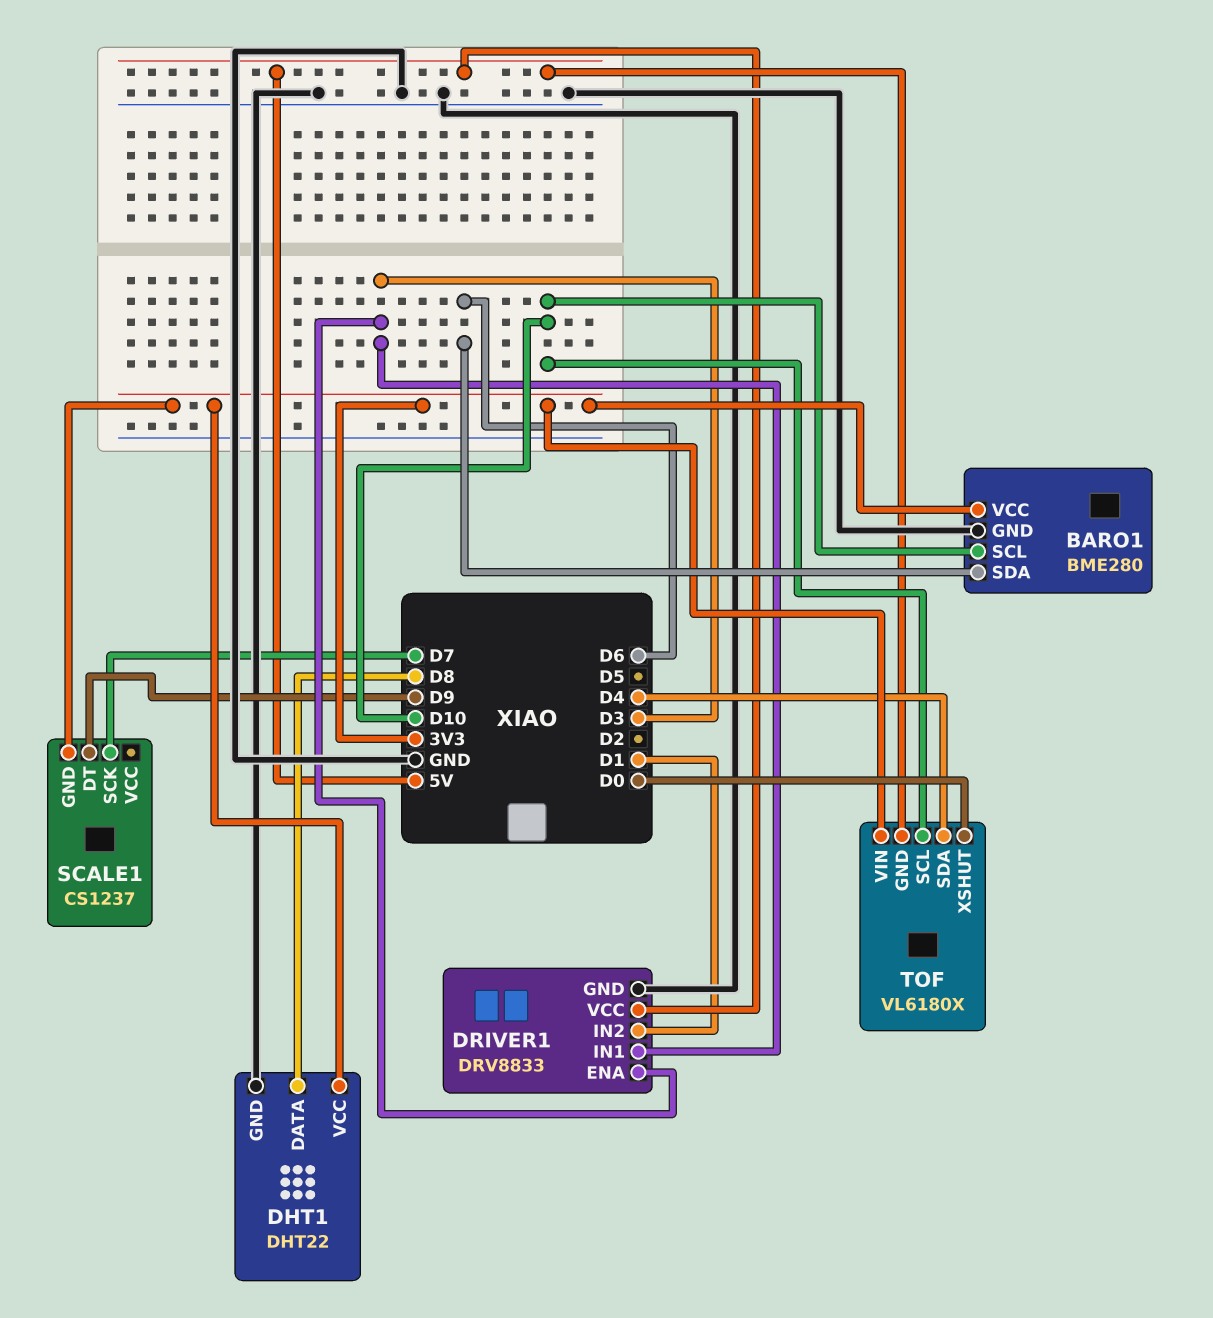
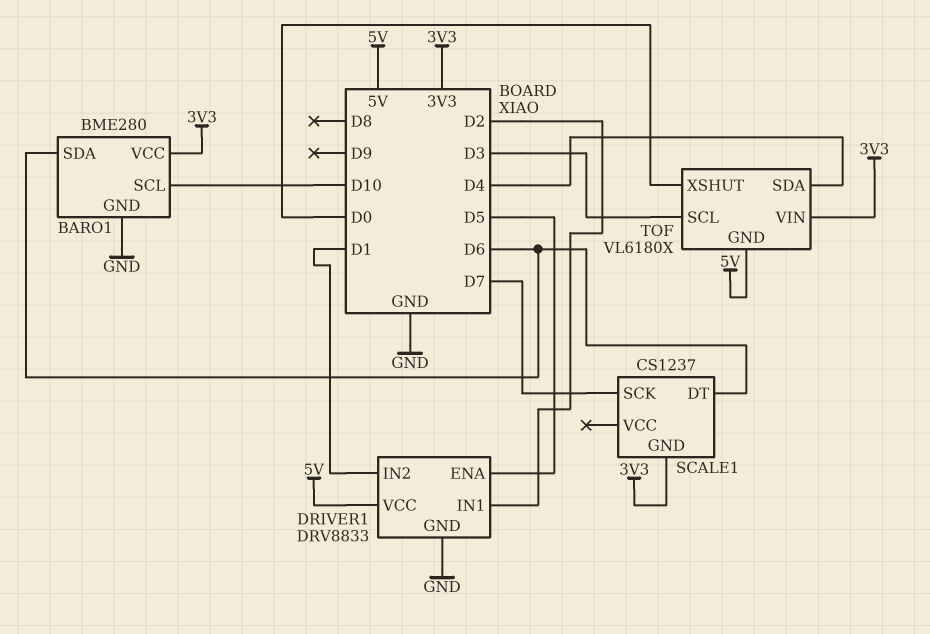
DHT1: DHT22 -> none
DHT1 pin DATA: D8 -> none
DHT1 pin GND: GND -> none
DHT1 pin VCC: 3V3 -> none
DRIVER1 pin ENA: D3 -> D5
DRIVER1 pin IN1: D3 -> D2
SCALE1 pin DT: D9 -> D6
TOF pin SCL: D10 -> D3

